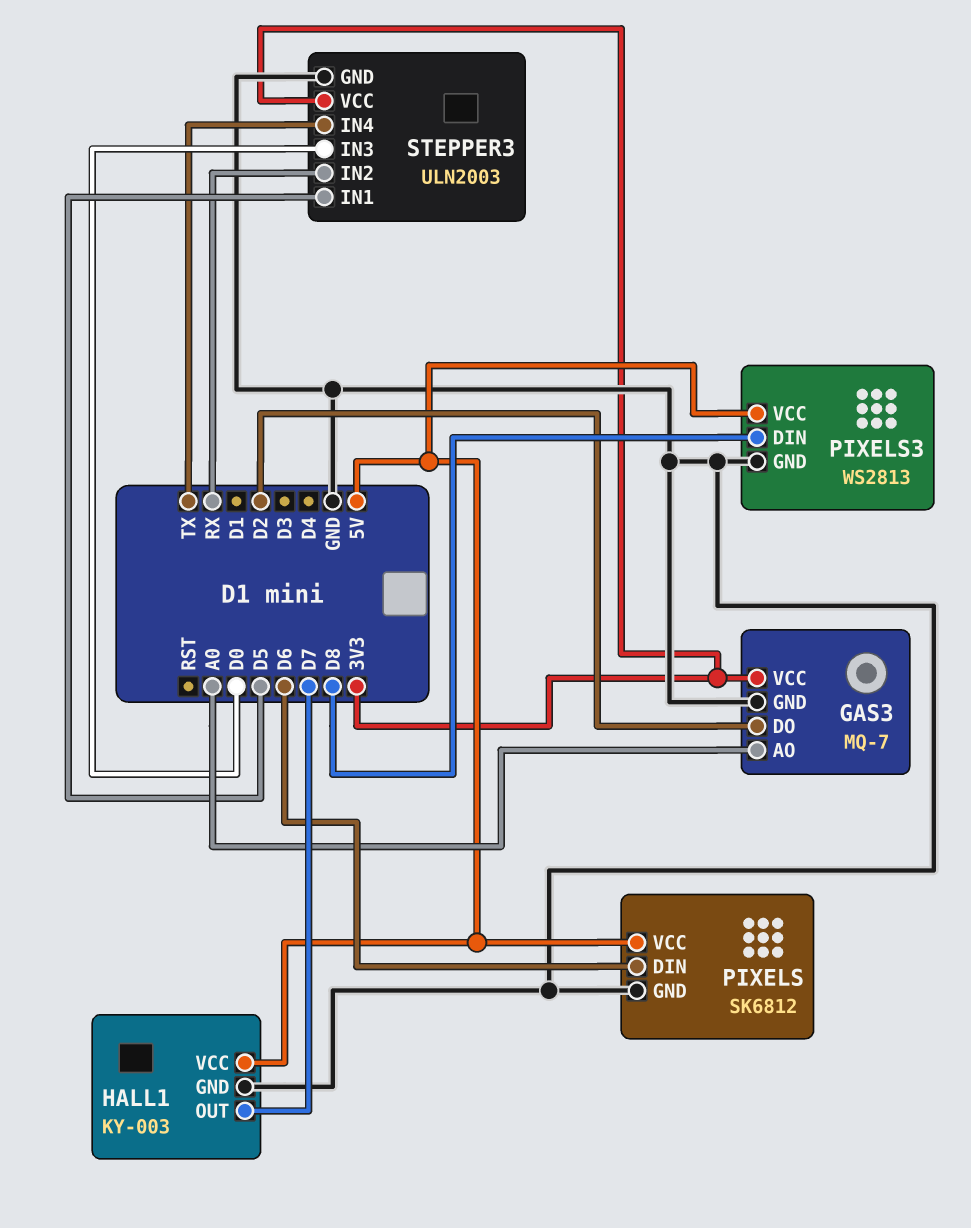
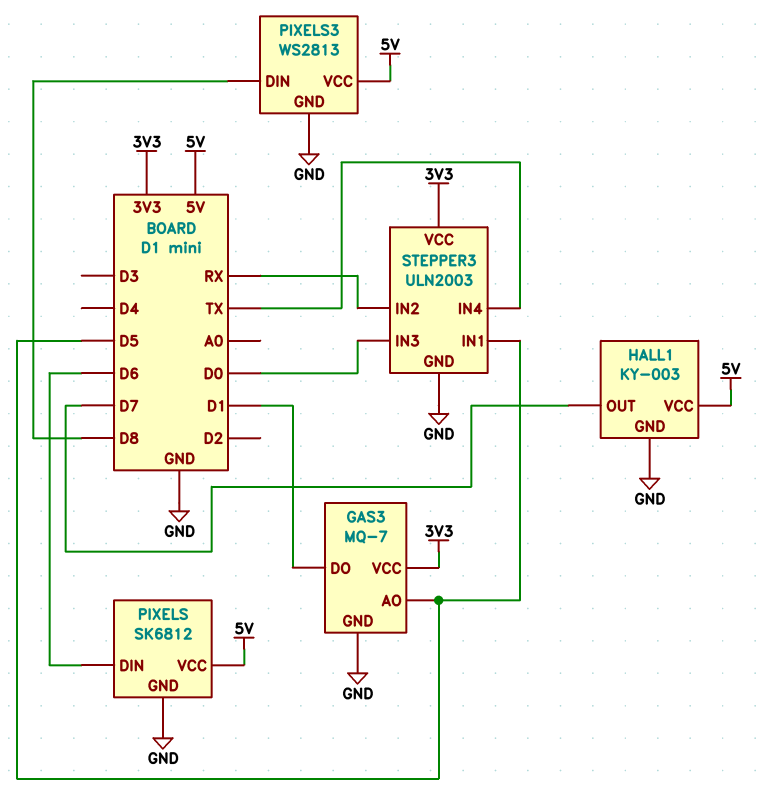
GAS3 pin AO: A0 -> D5
GAS3 pin DO: D2 -> D1

